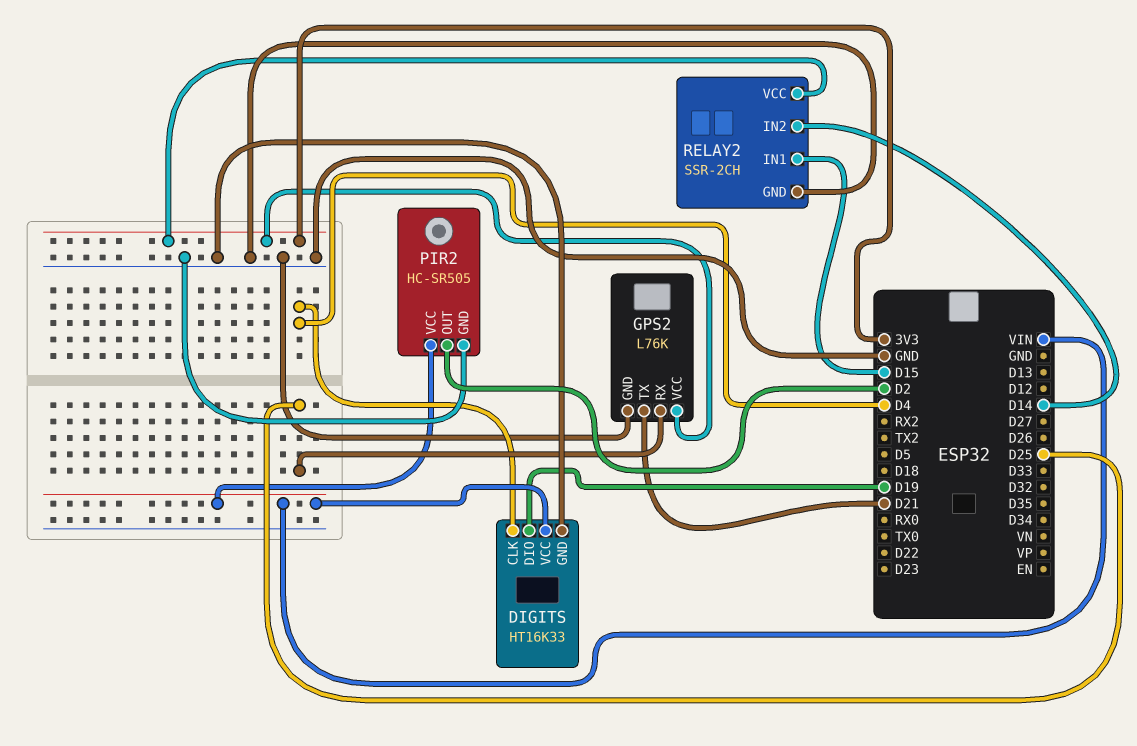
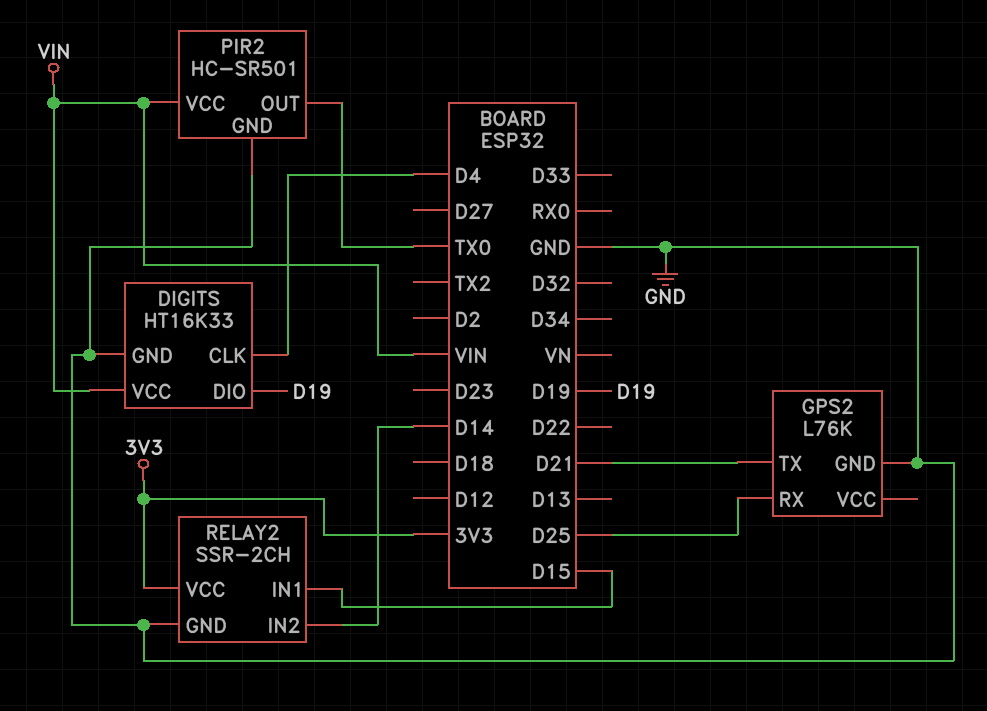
GPS2 pin VCC: 3V3 -> none
PIR2: HC-SR505 -> HC-SR501
PIR2 pin OUT: D2 -> TX0

